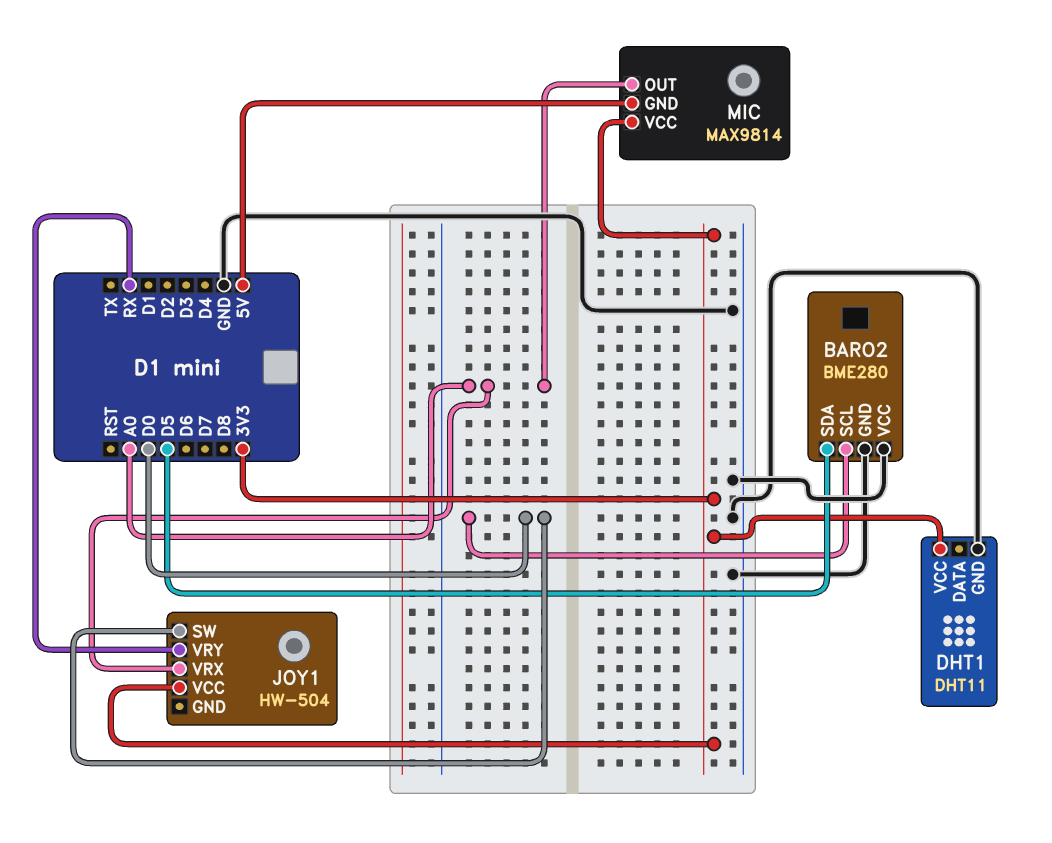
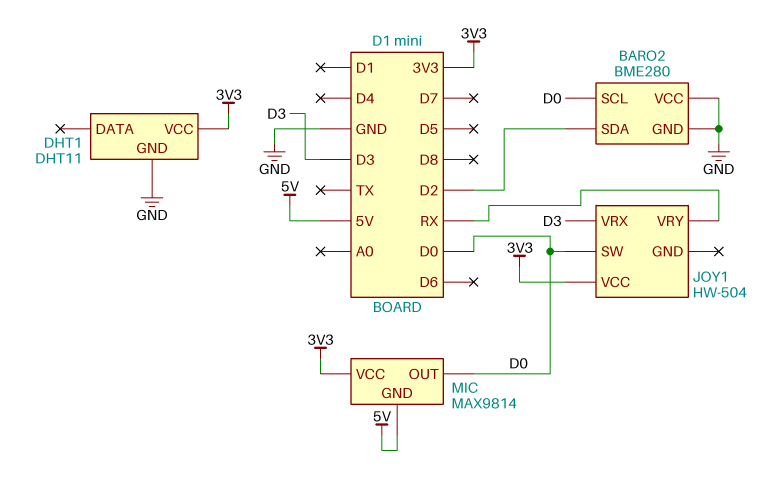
BARO2 pin SDA: D5 -> D2
JOY1 pin VRX: A0 -> D3
MIC pin OUT: A0 -> D0

